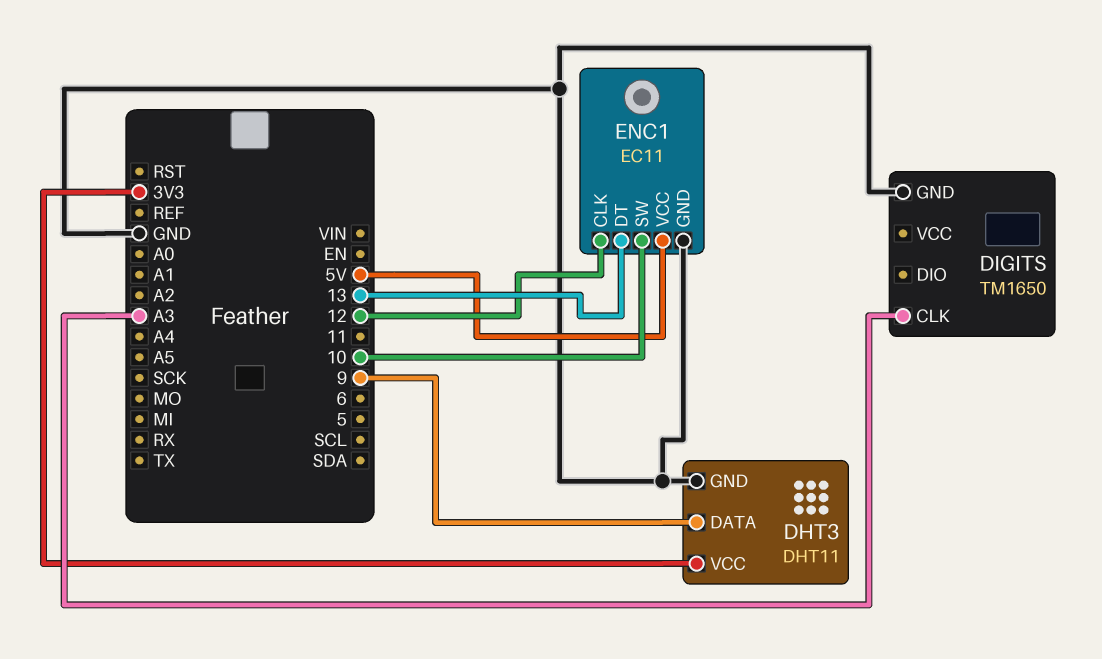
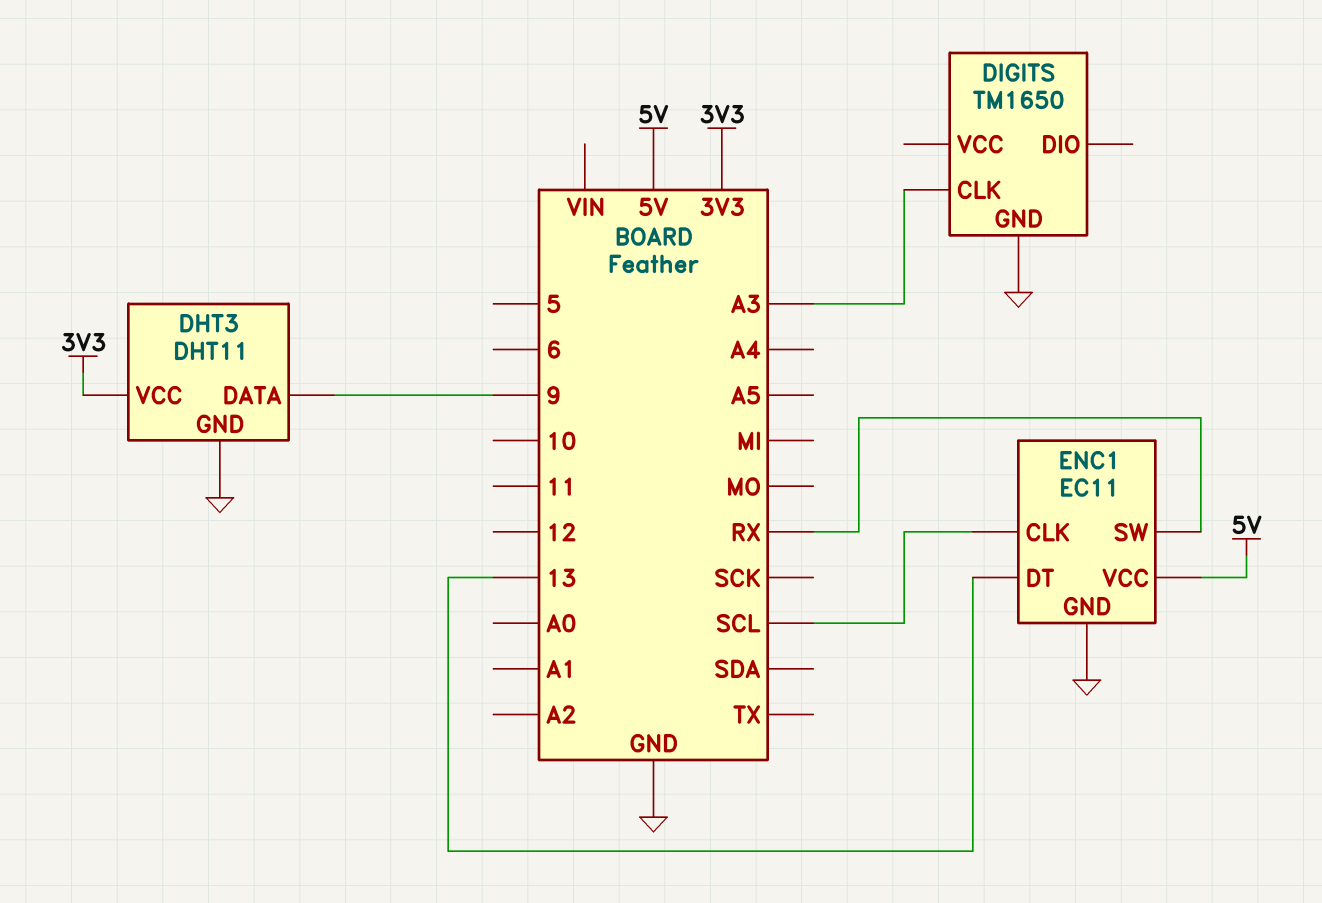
ENC1 pin CLK: 12 -> SCL
ENC1 pin SW: 10 -> RX

